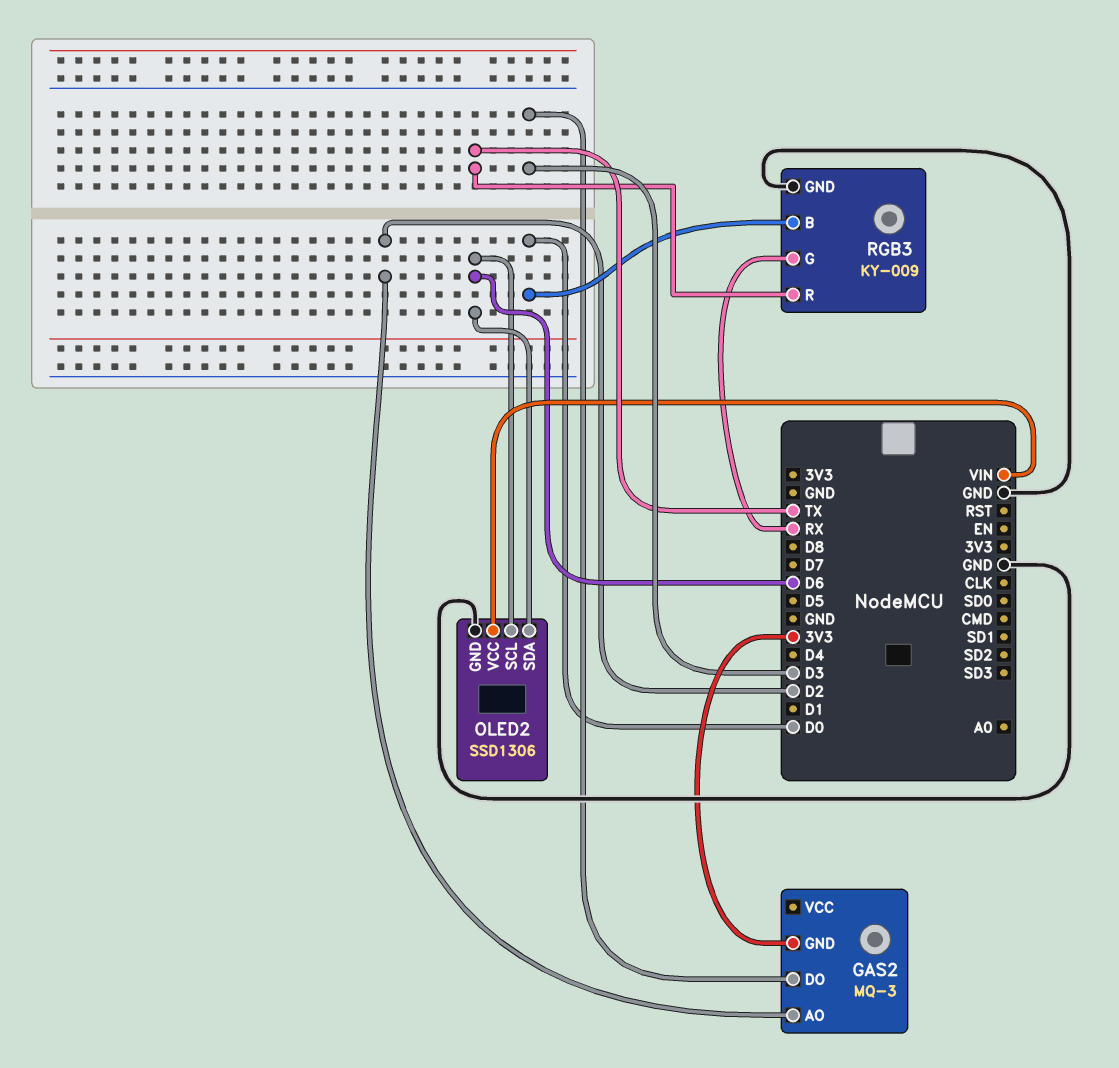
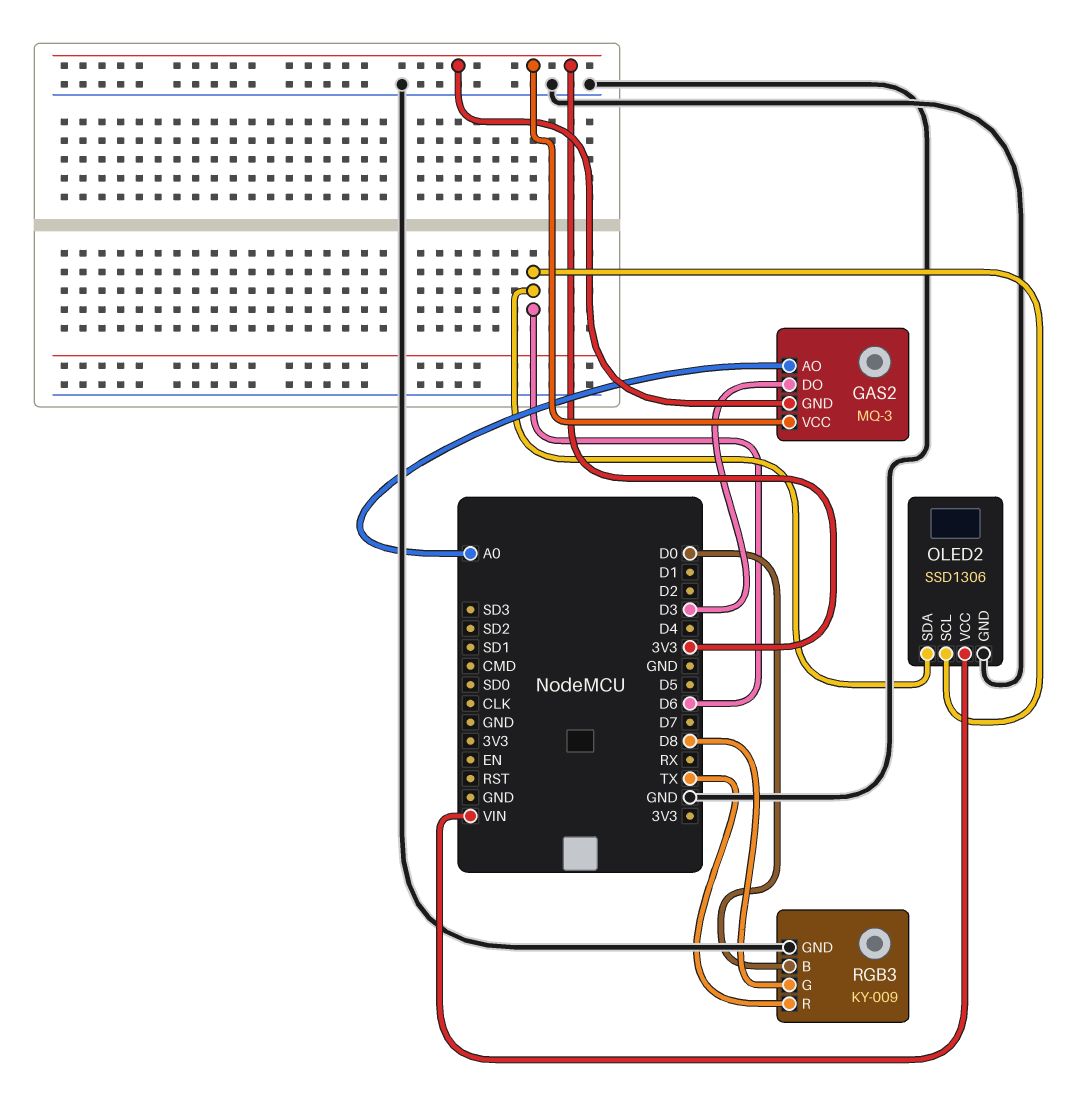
GAS2 pin AO: D2 -> A0
GAS2 pin VCC: none -> 3V3
RGB3 pin G: RX -> D8

